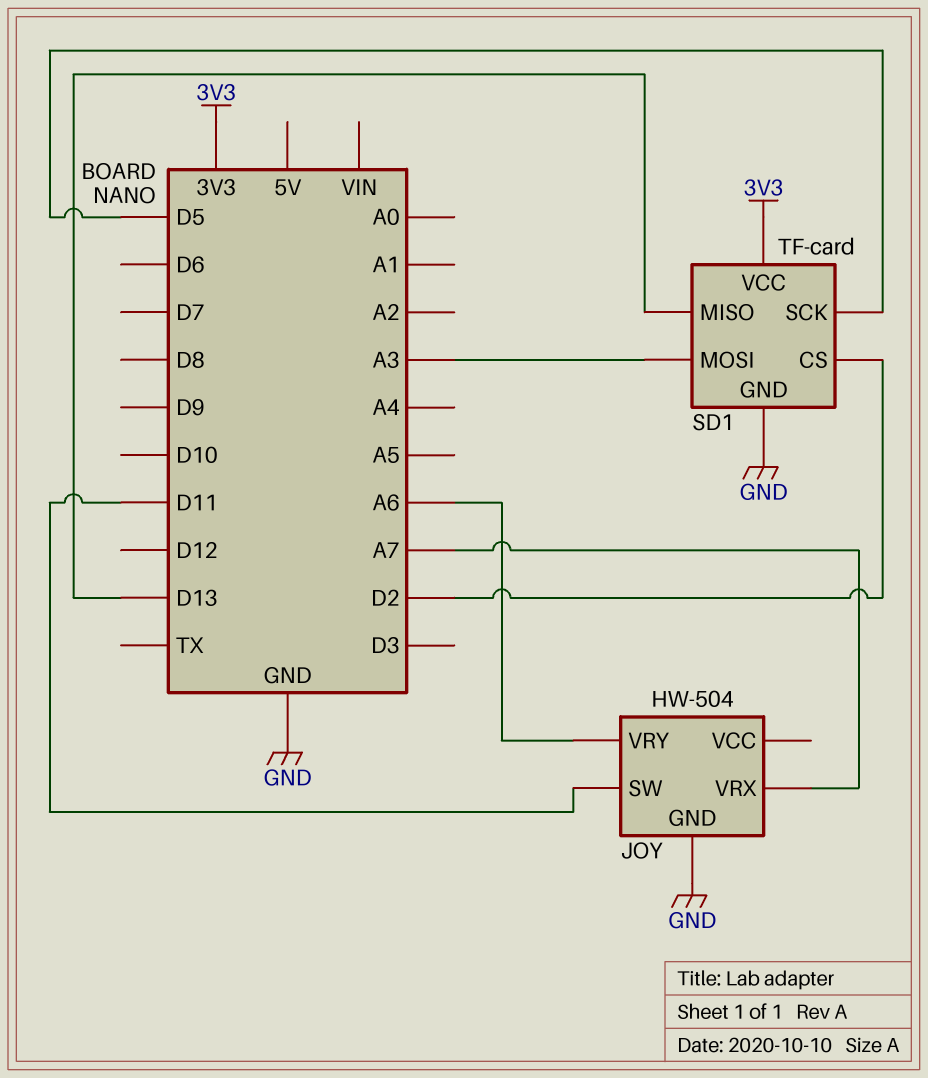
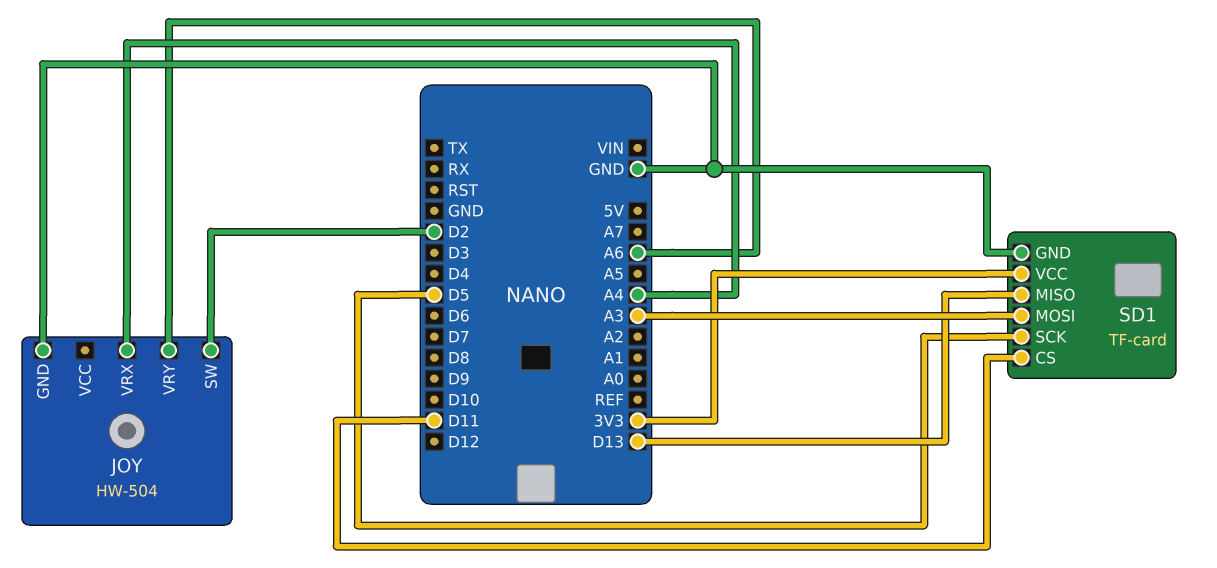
JOY pin SW: D11 -> D2
JOY pin VRX: A7 -> A4
SD1 pin CS: D2 -> D11

